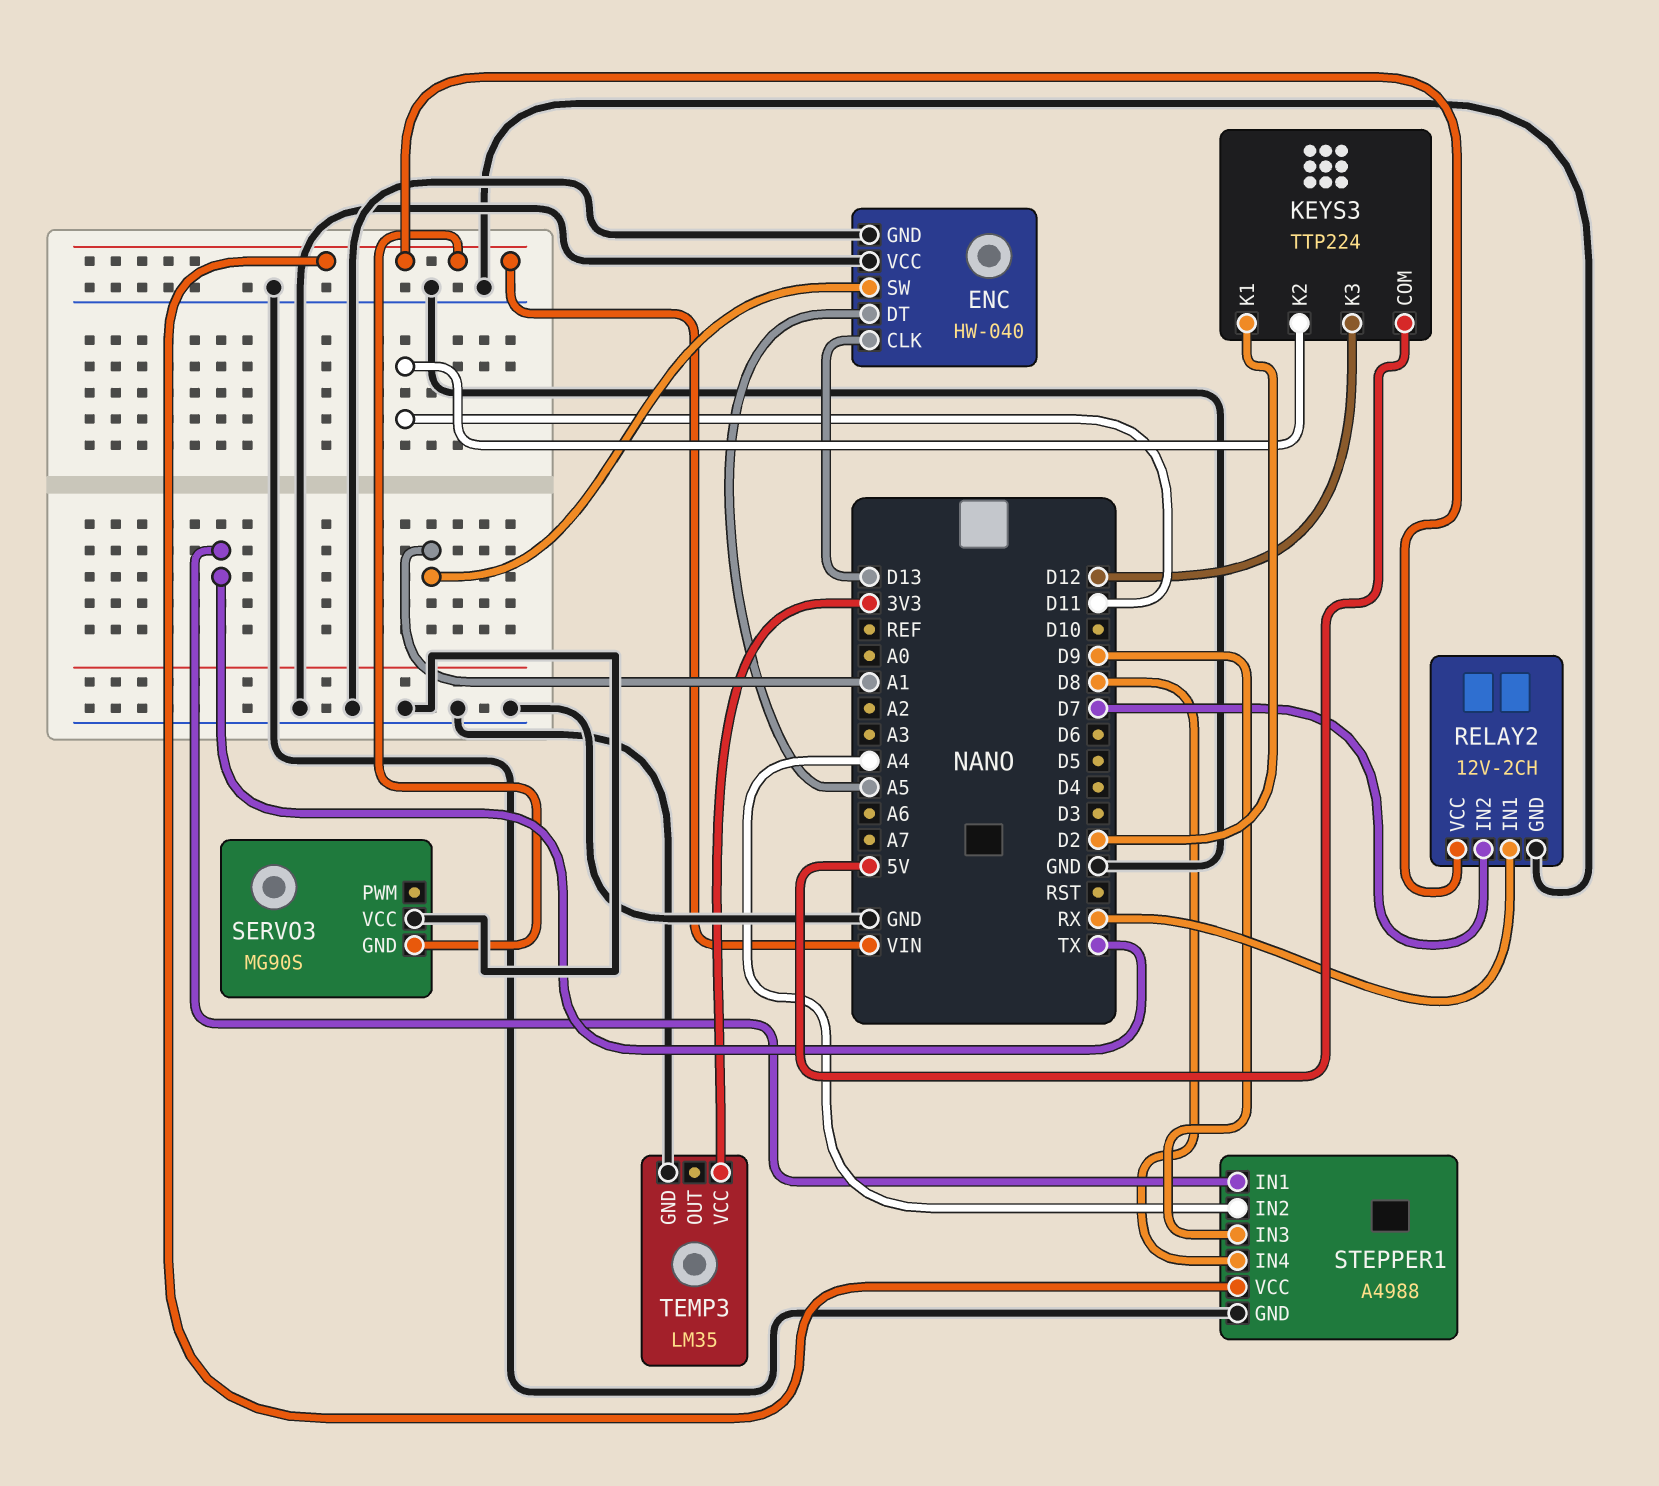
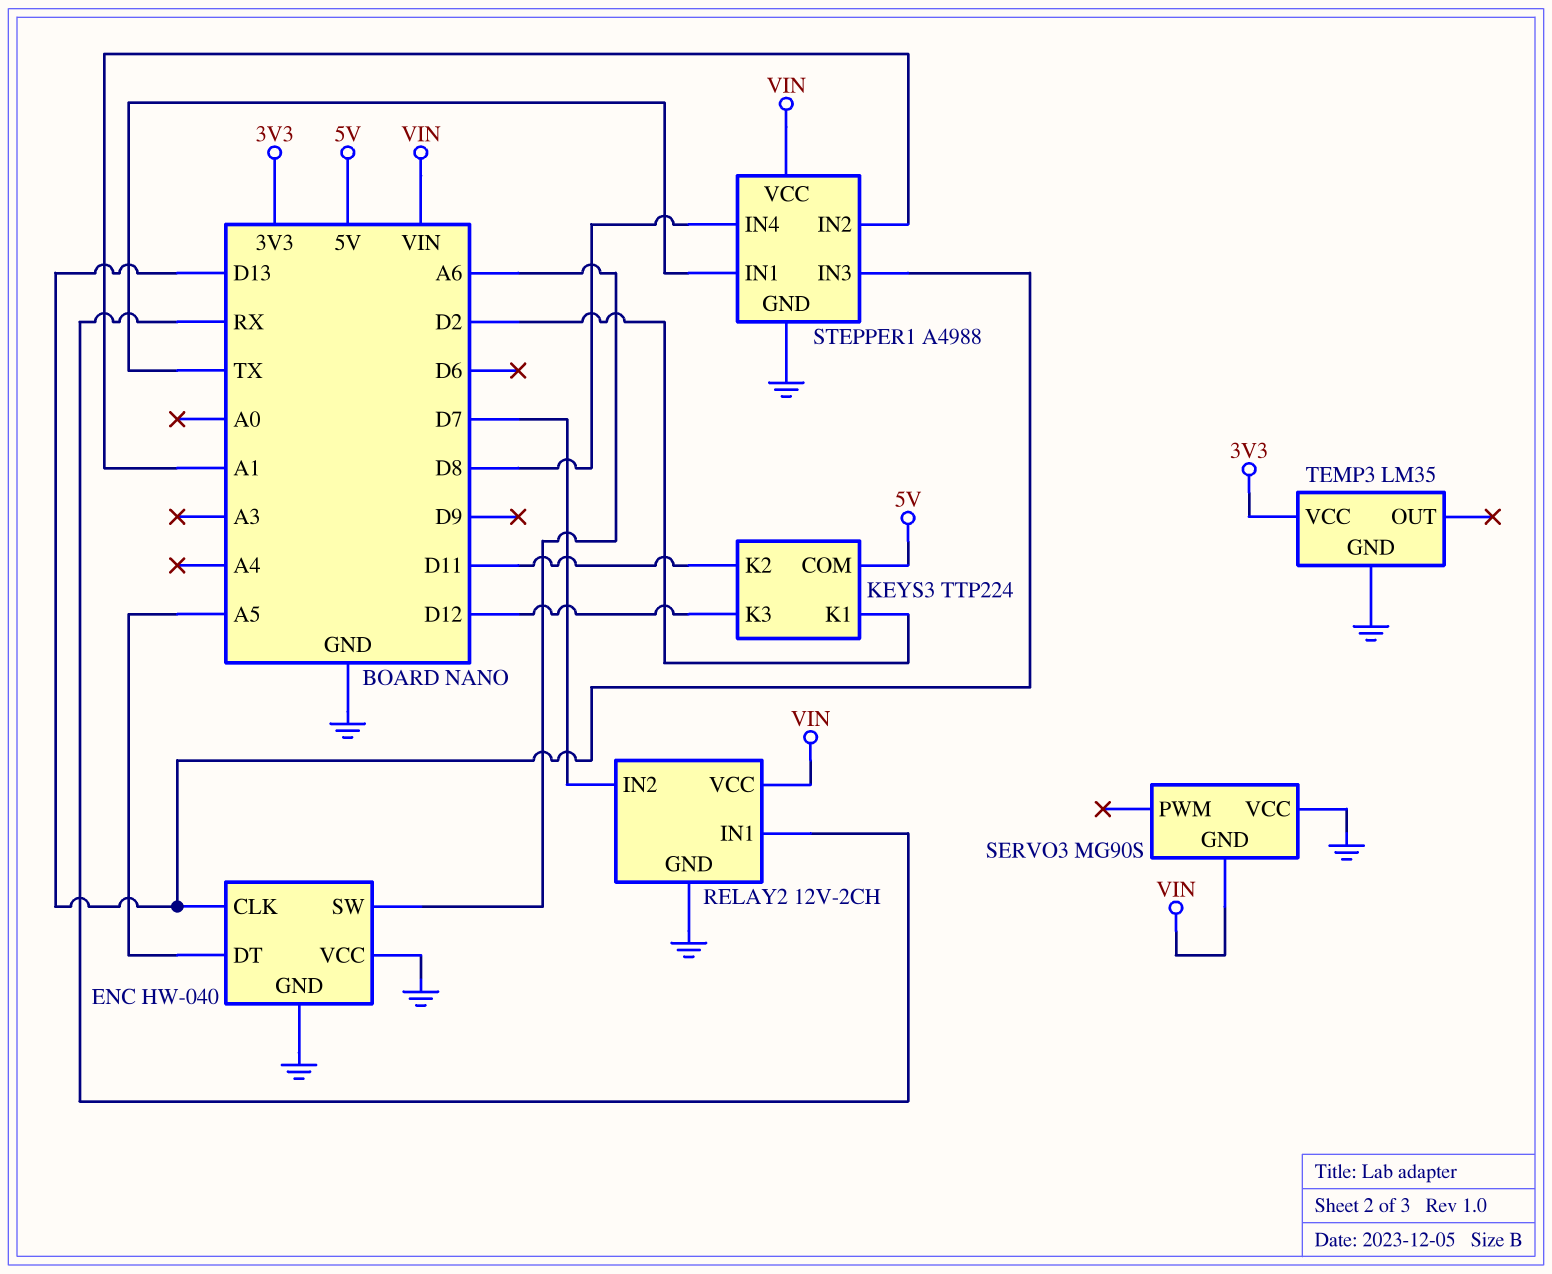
ENC pin SW: A1 -> A6
STEPPER1 pin IN2: A4 -> A1
STEPPER1 pin IN3: D9 -> D13

